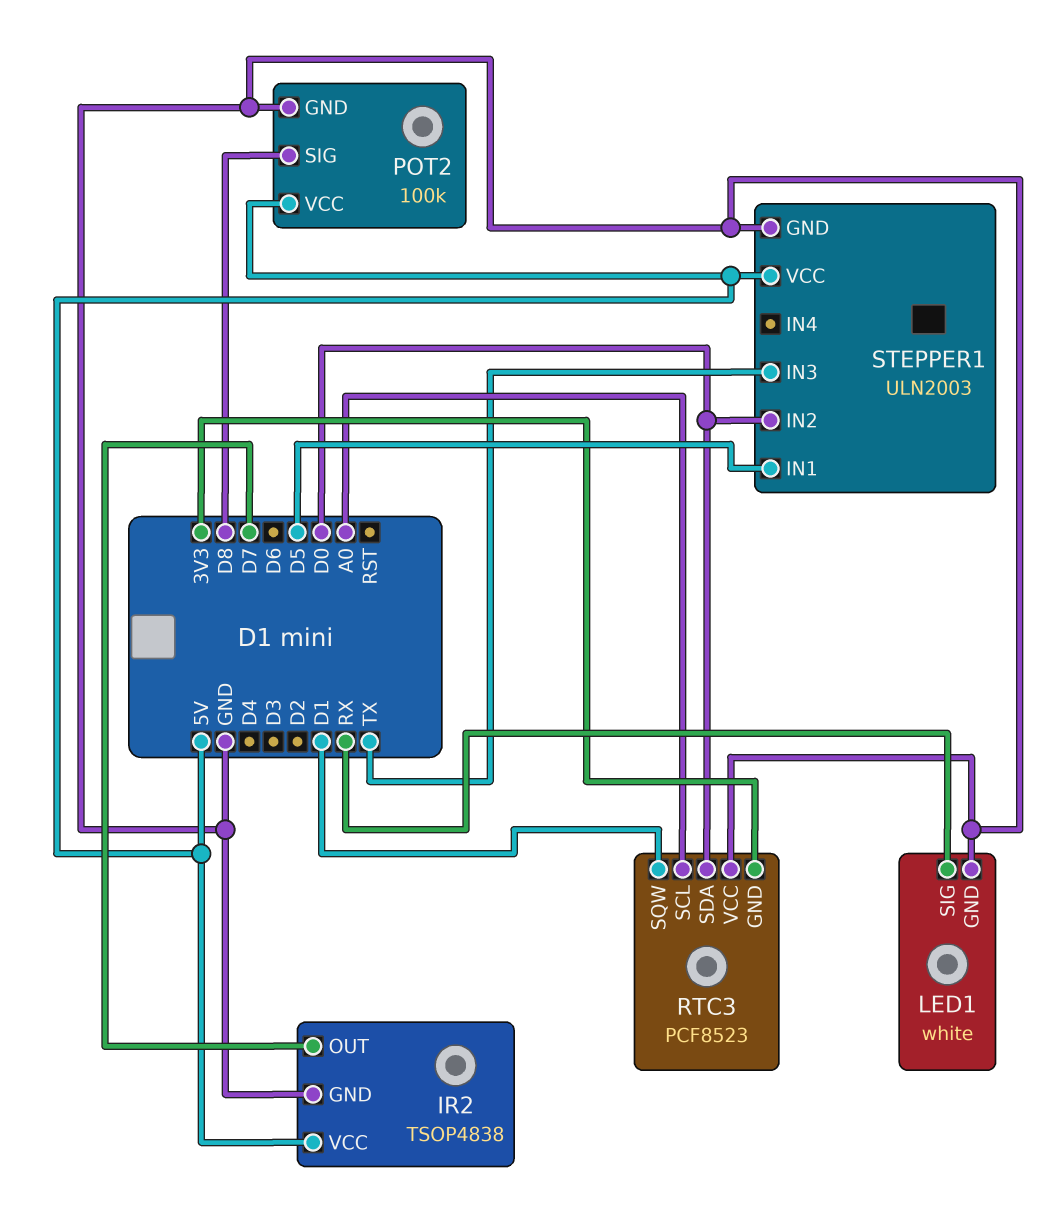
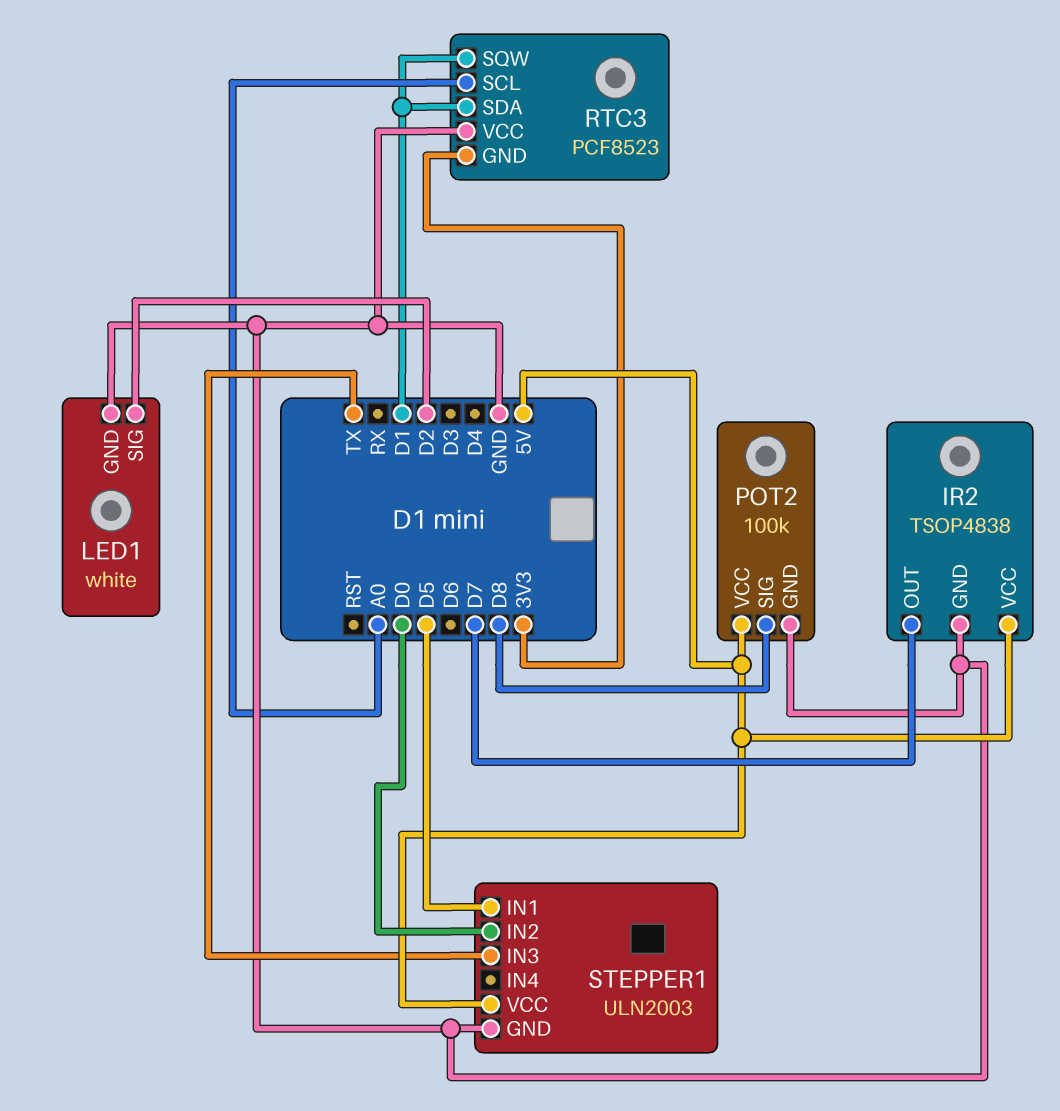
LED1 pin SIG: RX -> D2
RTC3 pin SDA: D0 -> D1

